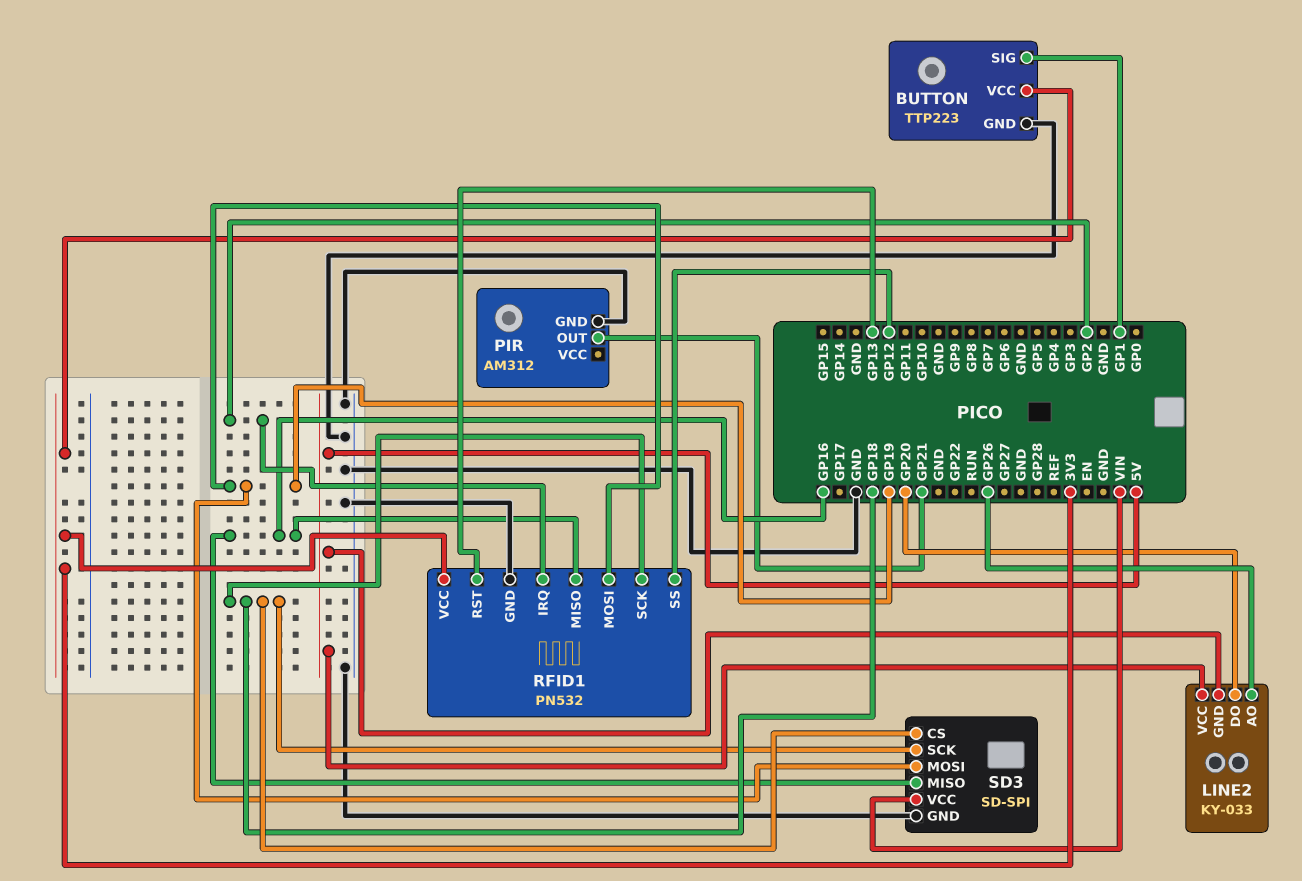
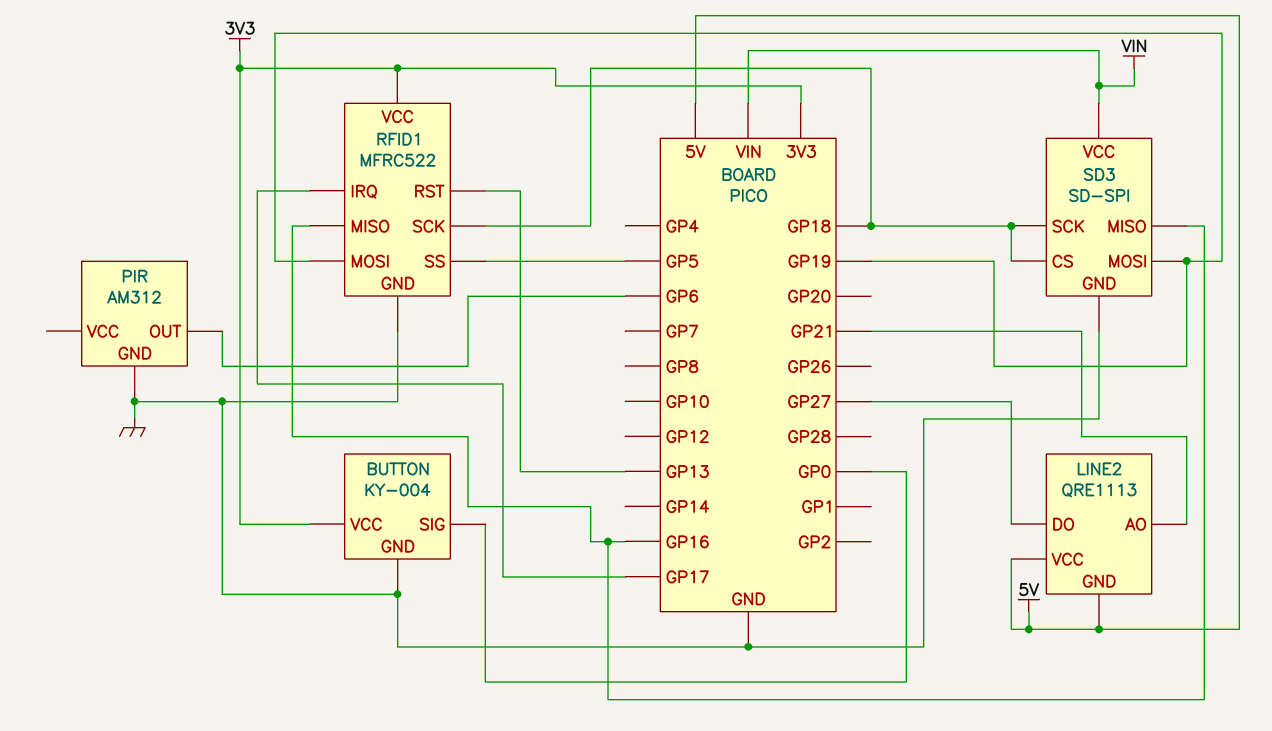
BUTTON: TTP223 -> KY-004
BUTTON pin SIG: GP1 -> GP0
LINE2: KY-033 -> QRE1113
LINE2 pin AO: GP26 -> GP21
LINE2 pin DO: GP20 -> GP27
PIR pin OUT: GP21 -> GP6
RFID1: PN532 -> MFRC522
RFID1 pin IRQ: GP2 -> GP17
RFID1 pin SS: GP12 -> GP5

